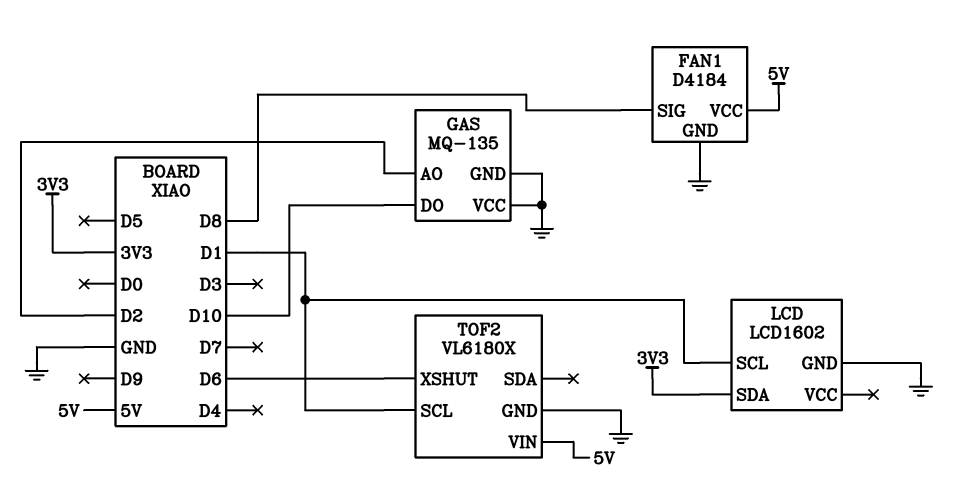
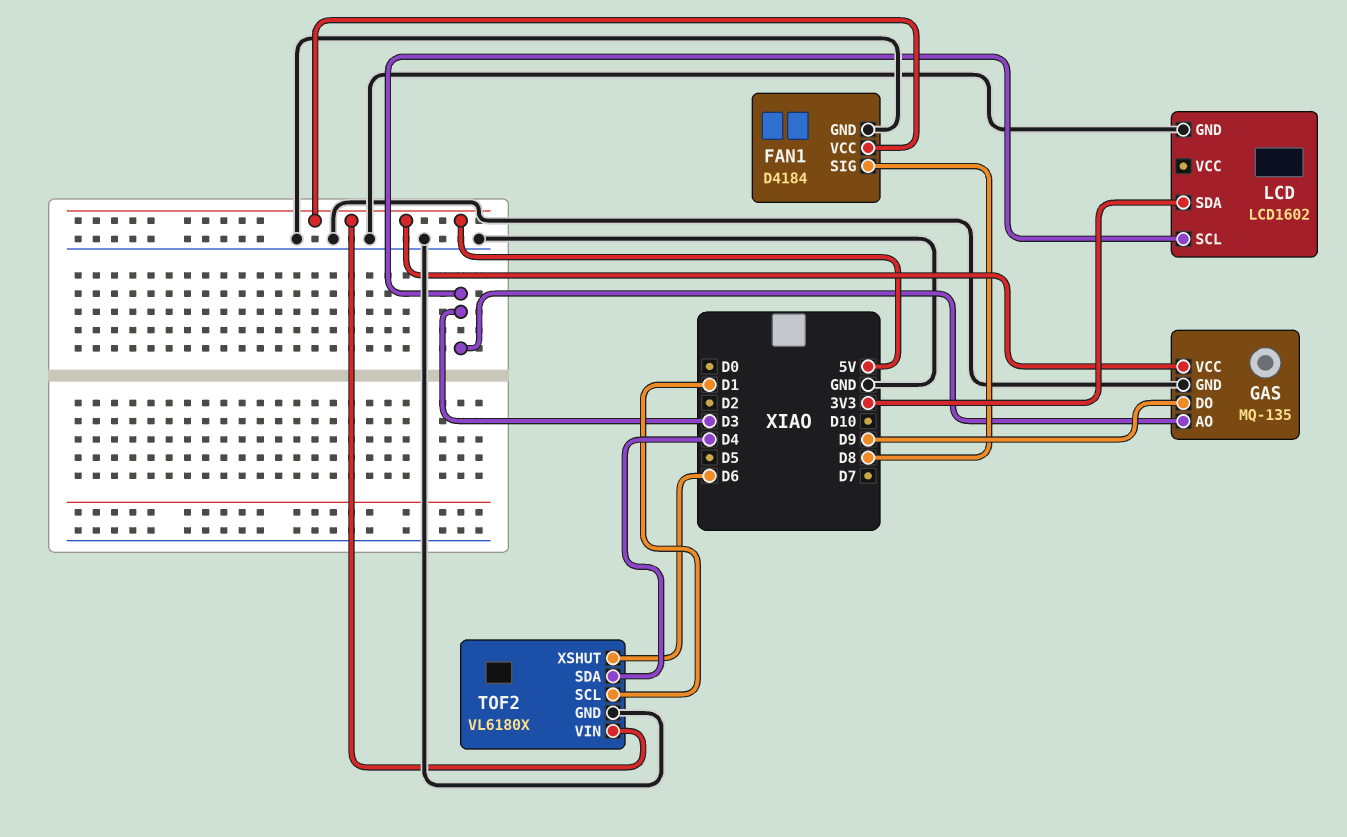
GAS pin AO: D2 -> D3
GAS pin DO: D10 -> D9
GAS pin VCC: GND -> 5V
LCD pin SCL: D1 -> D3
TOF2 pin SDA: none -> D4

